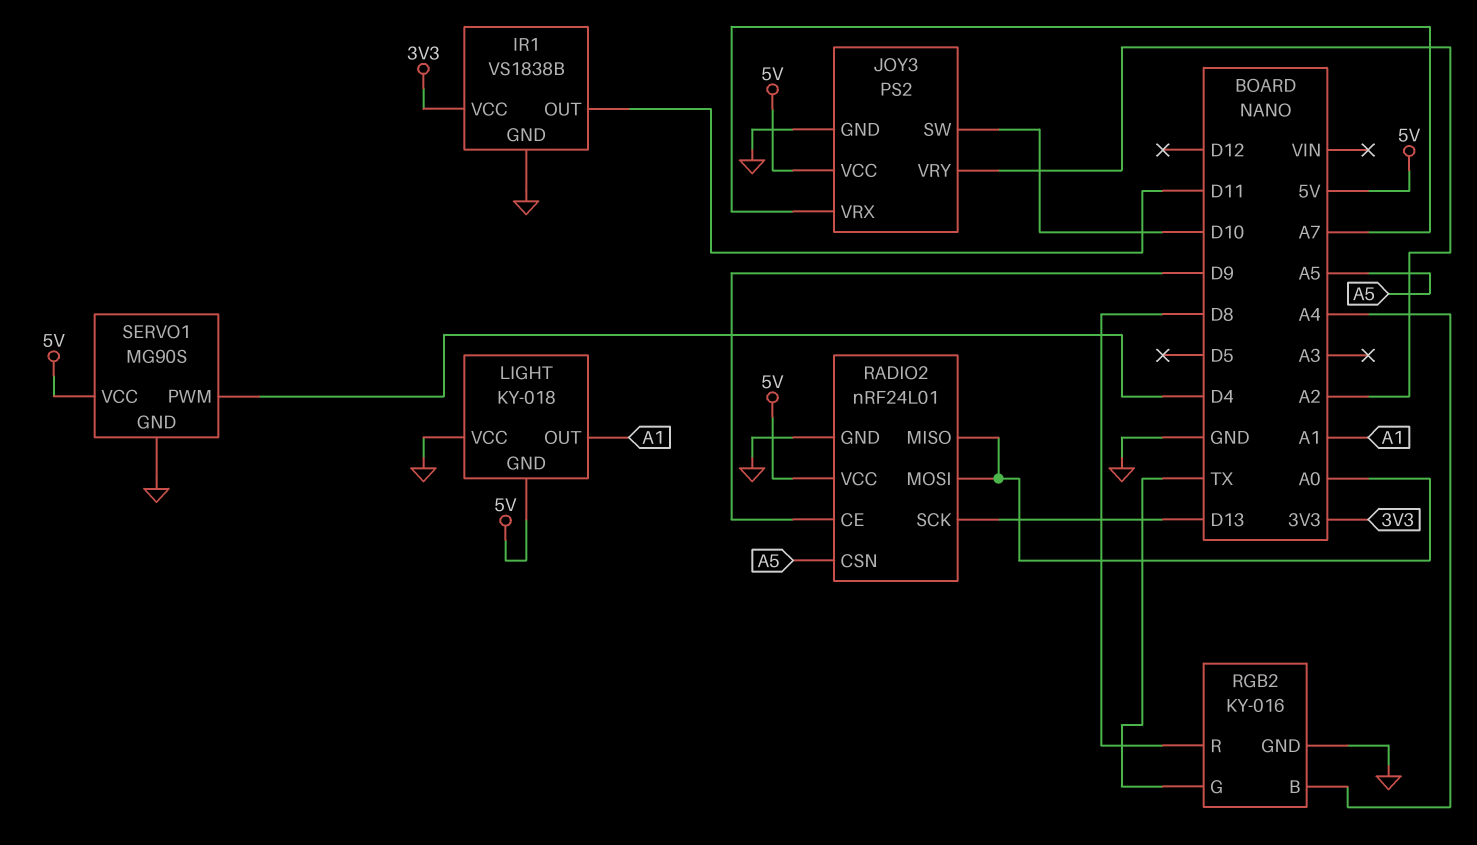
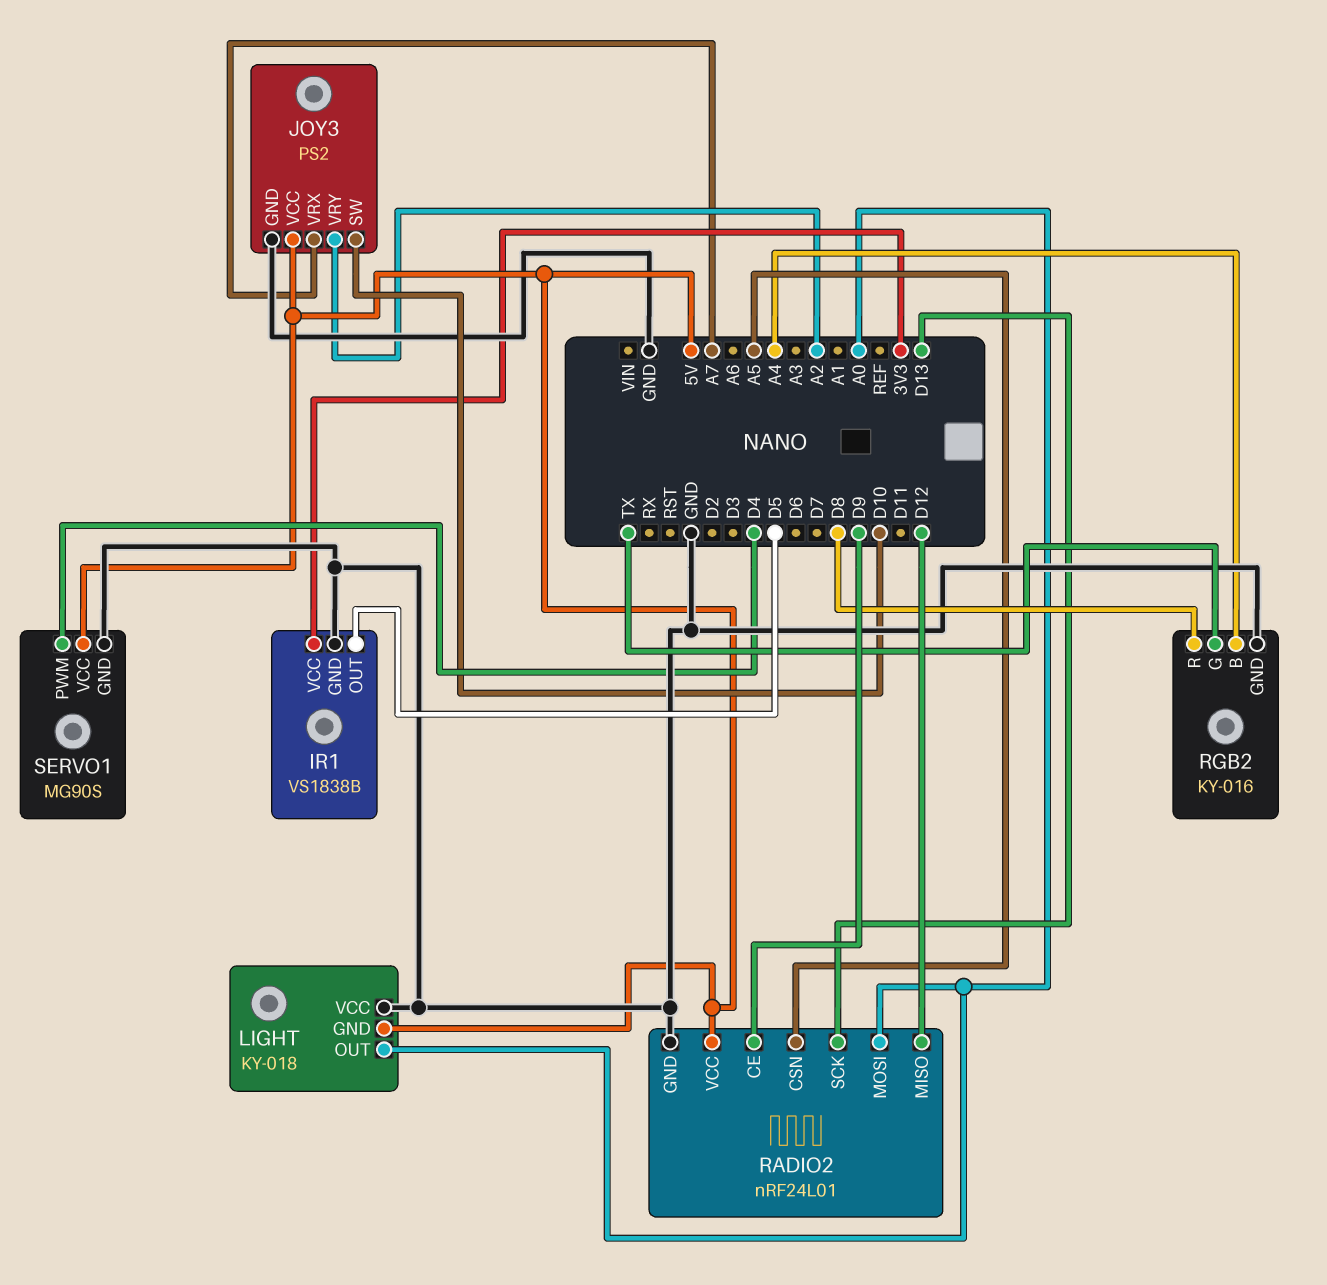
IR1 pin OUT: D11 -> D5
LIGHT pin OUT: A1 -> A0
RADIO2 pin MISO: A0 -> D12

